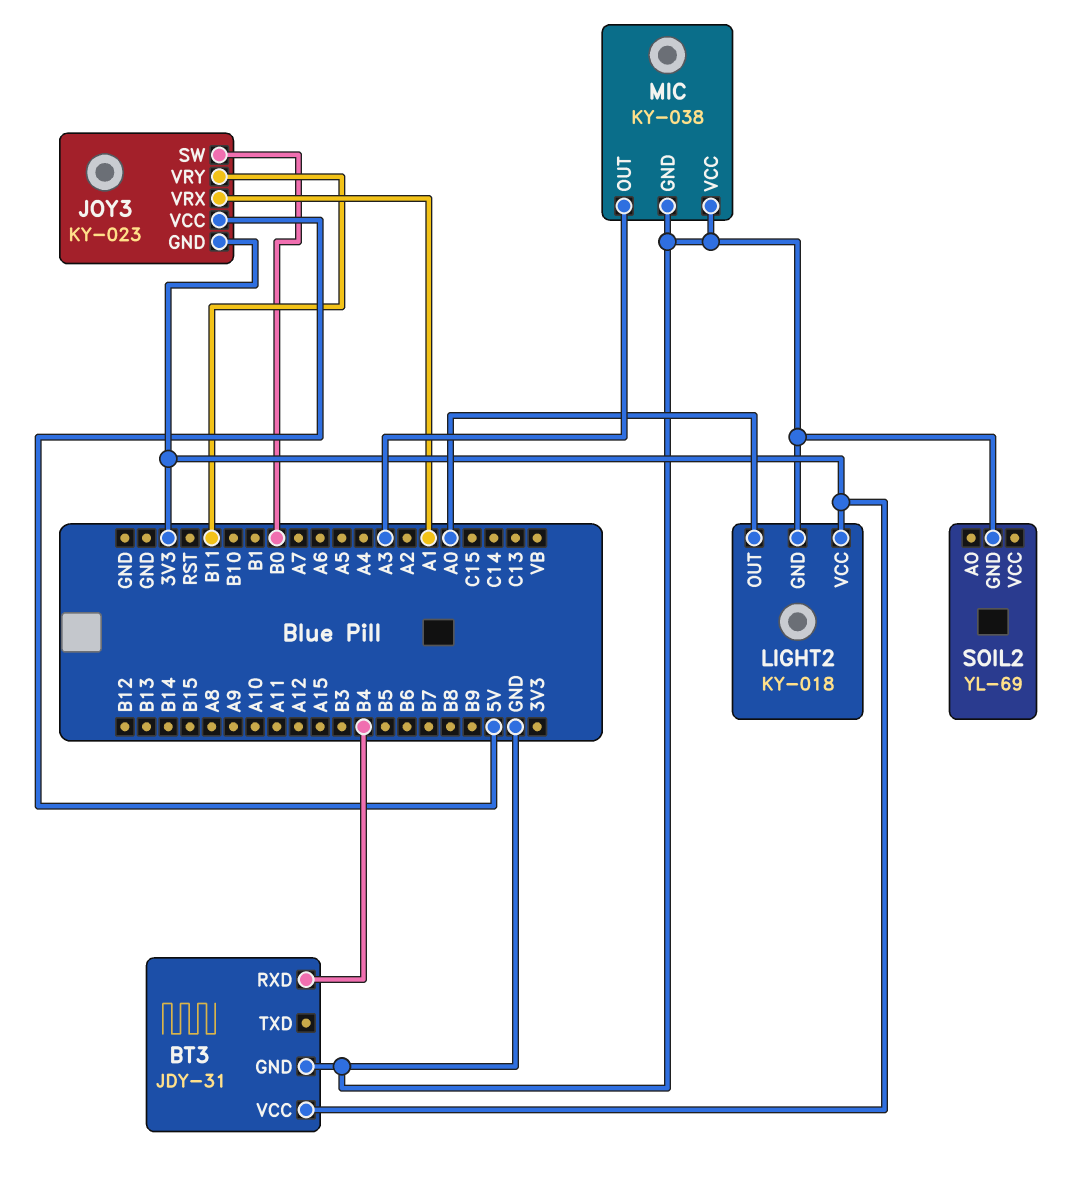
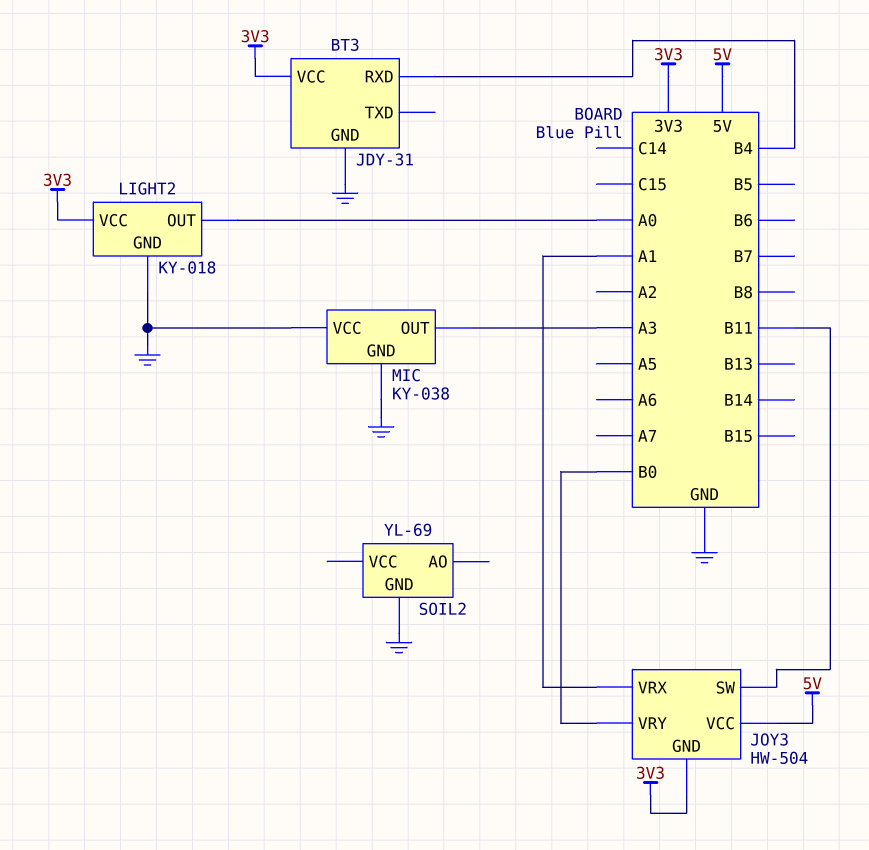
JOY3: KY-023 -> HW-504
JOY3 pin SW: B0 -> B11
JOY3 pin VRY: B11 -> B0

